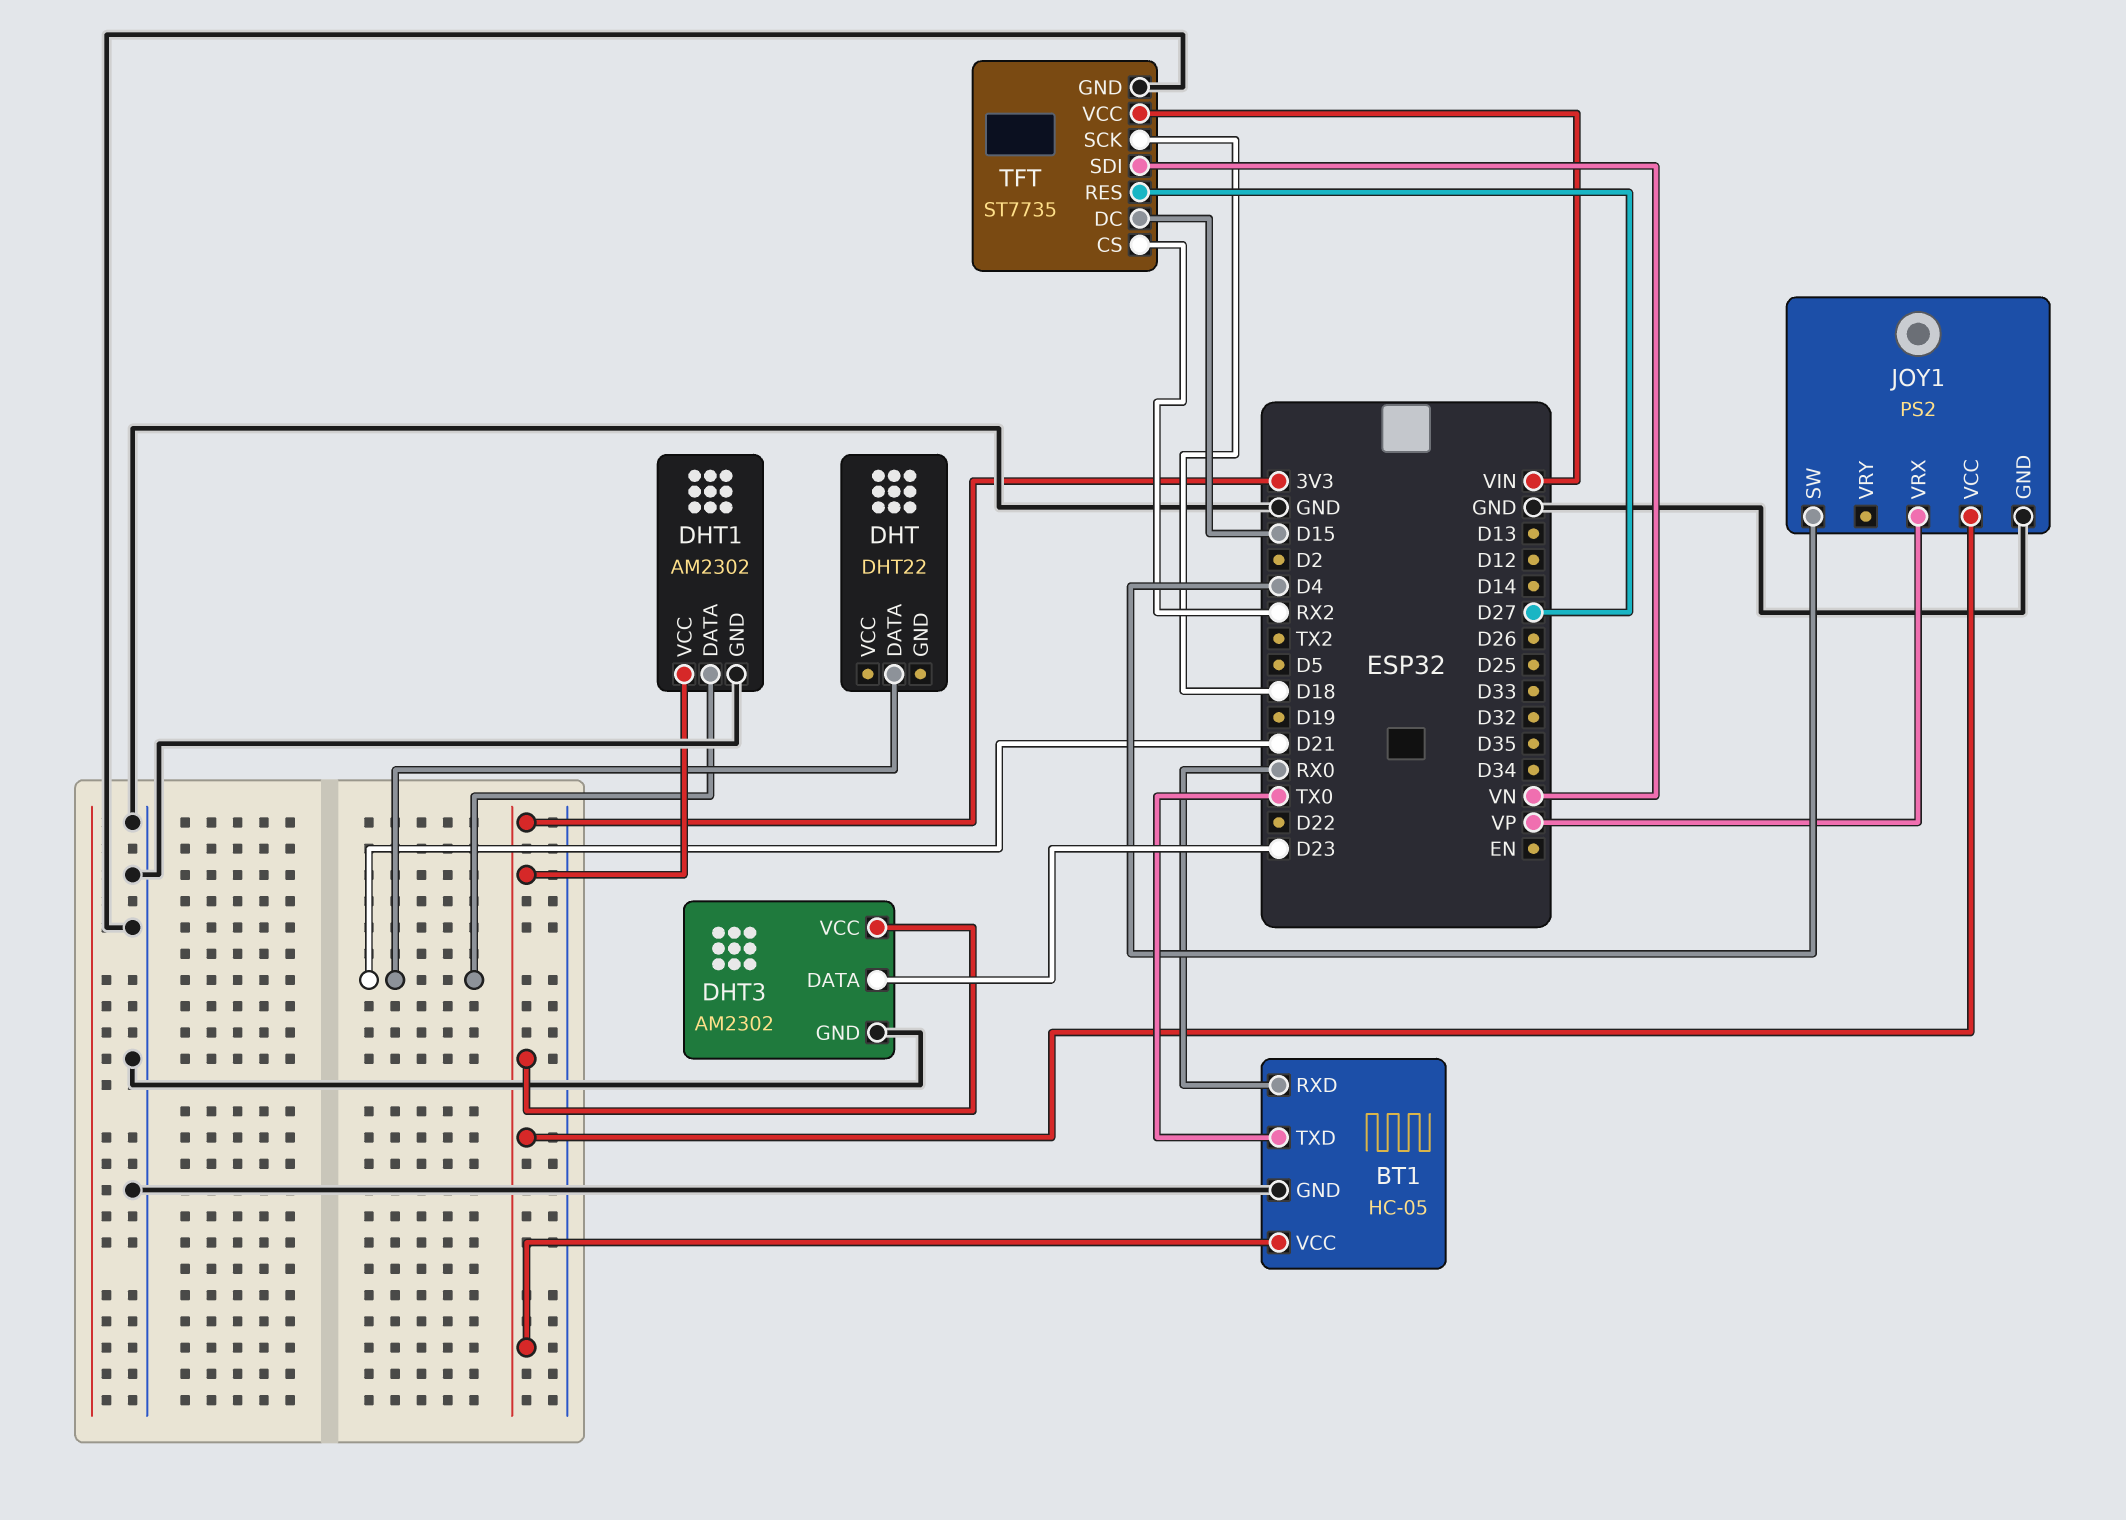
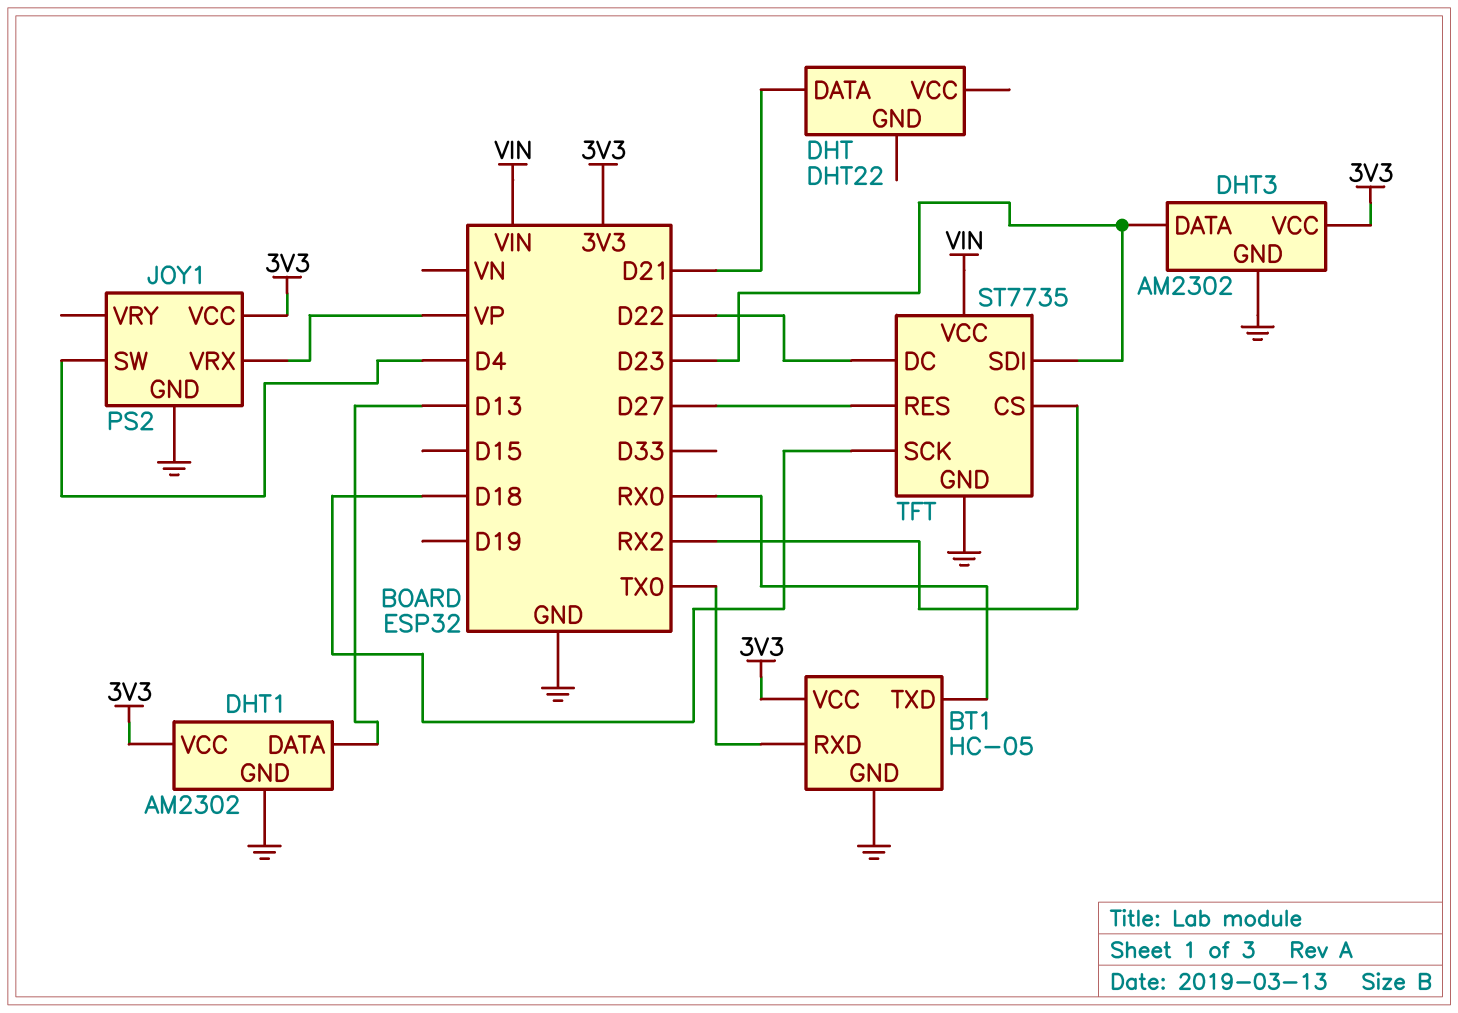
BT1 pin RXD: RX0 -> TX0
BT1 pin TXD: TX0 -> RX0
DHT1 pin DATA: D21 -> D13
TFT pin DC: D15 -> D22
TFT pin SDI: VN -> D23

